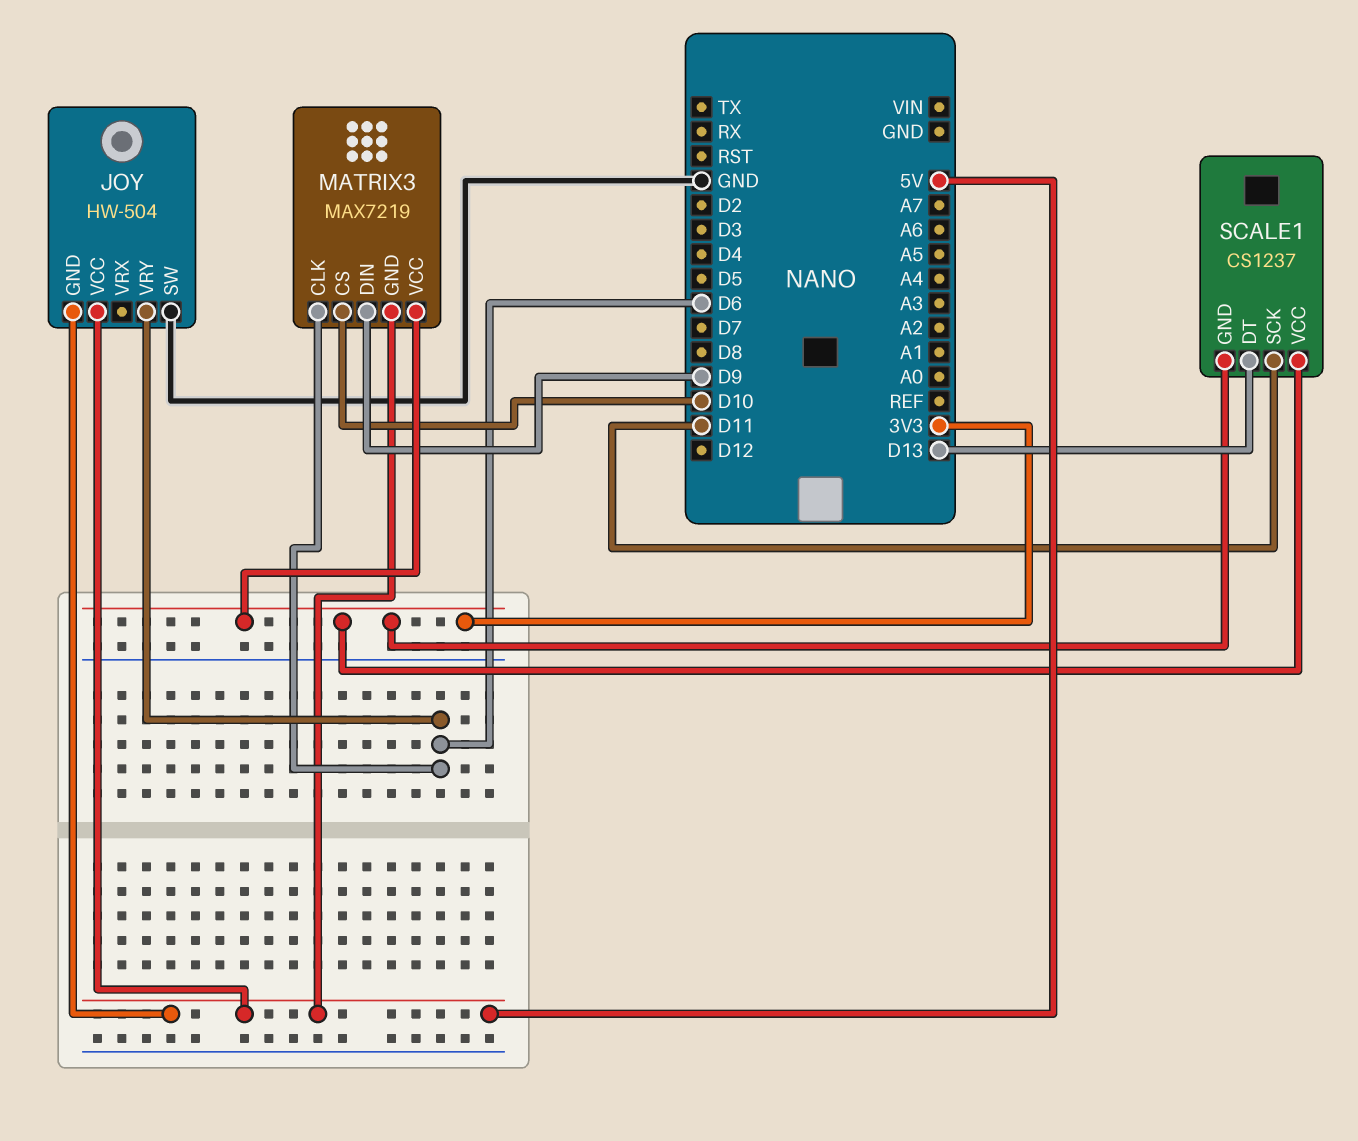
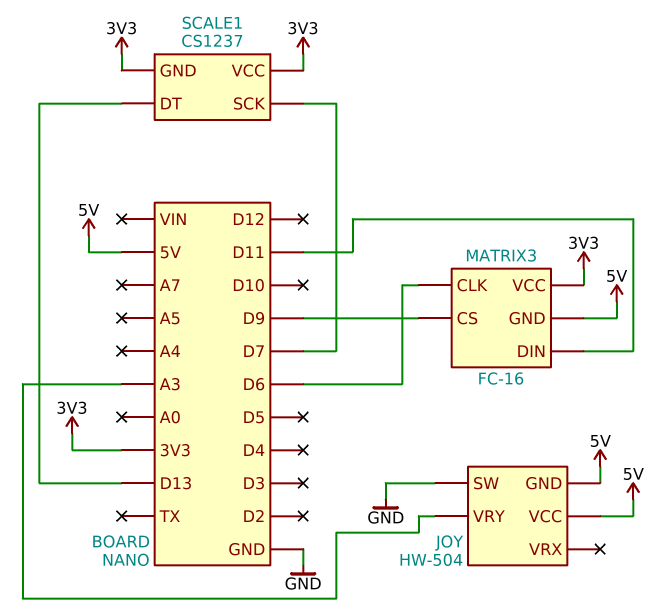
JOY pin VRY: D6 -> A3
MATRIX3: MAX7219 -> FC-16
MATRIX3 pin CS: D10 -> D9
MATRIX3 pin DIN: D9 -> D11
SCALE1 pin SCK: D11 -> D7

